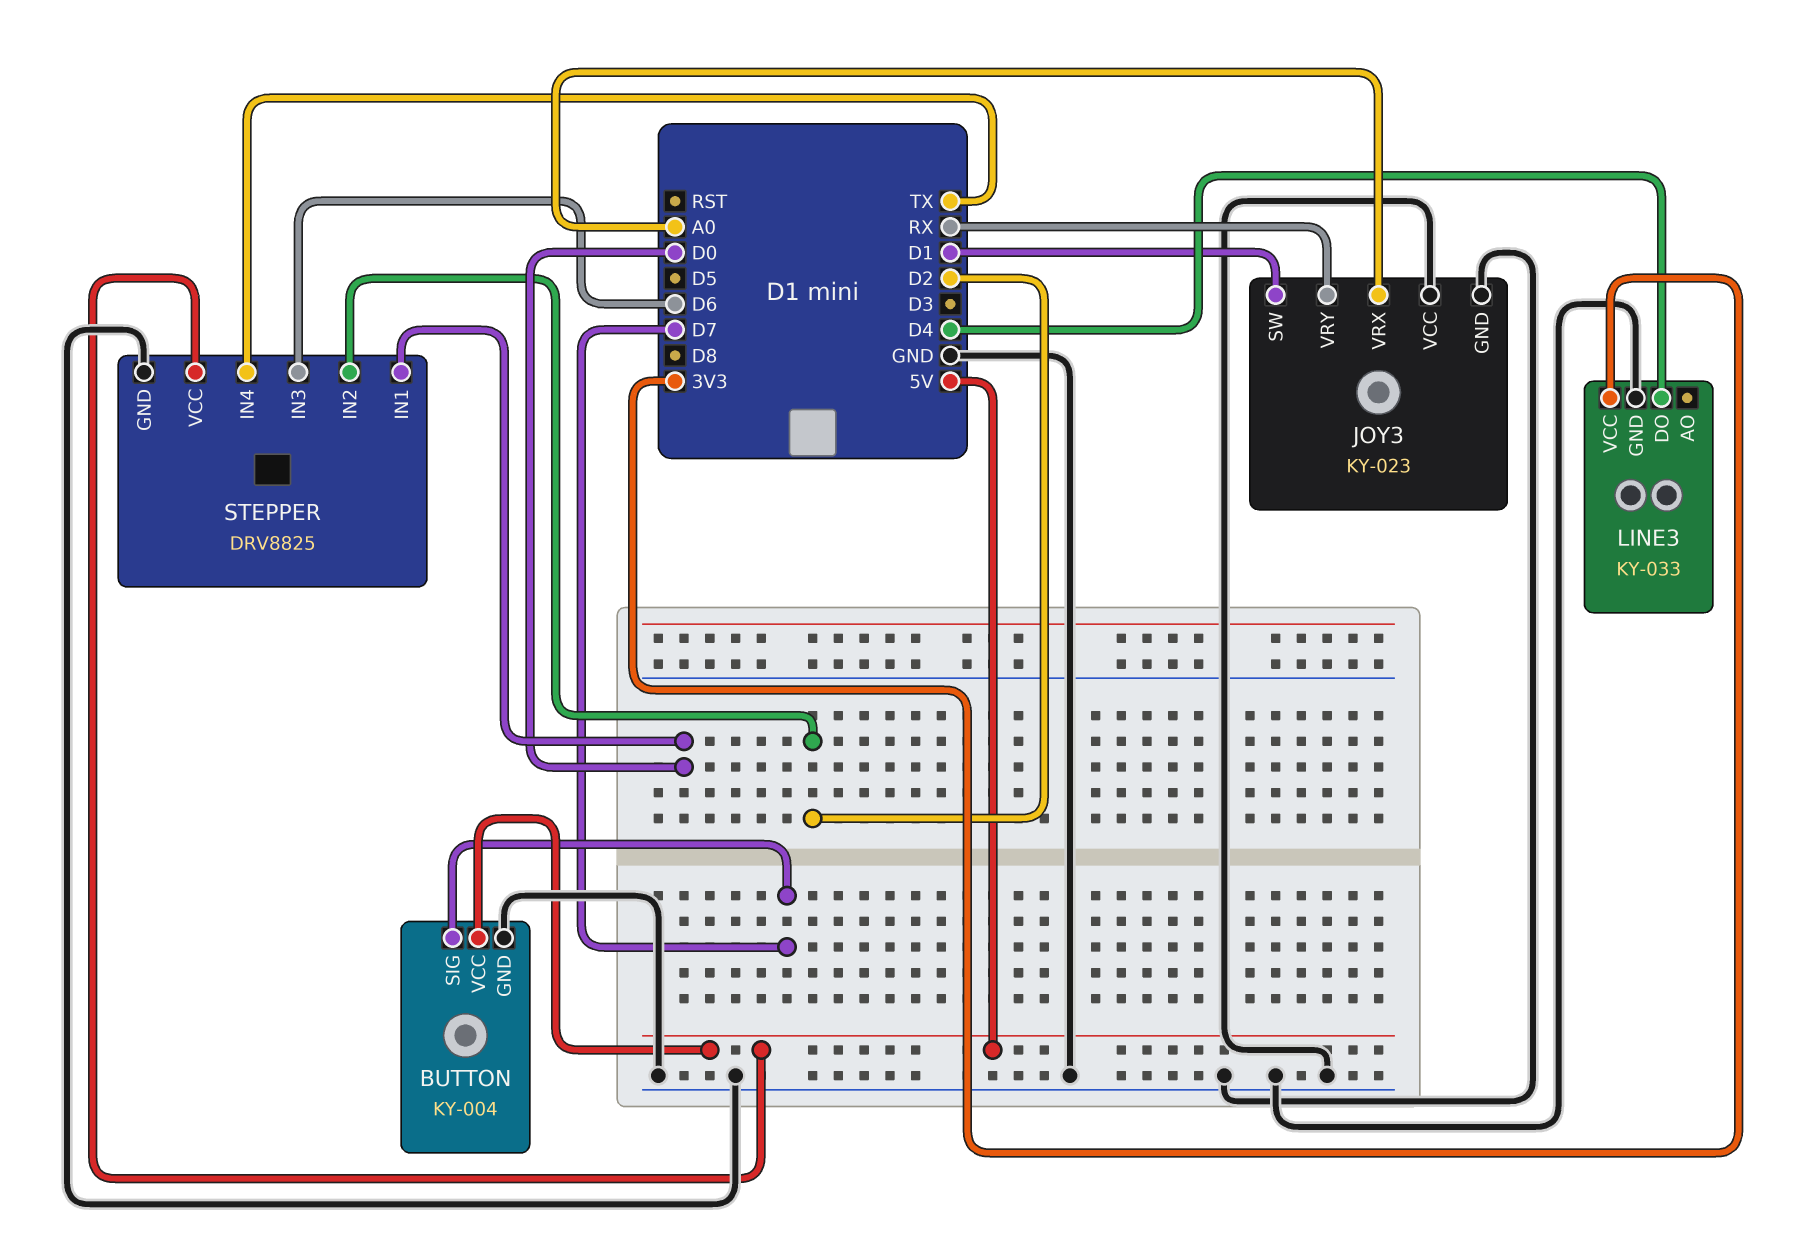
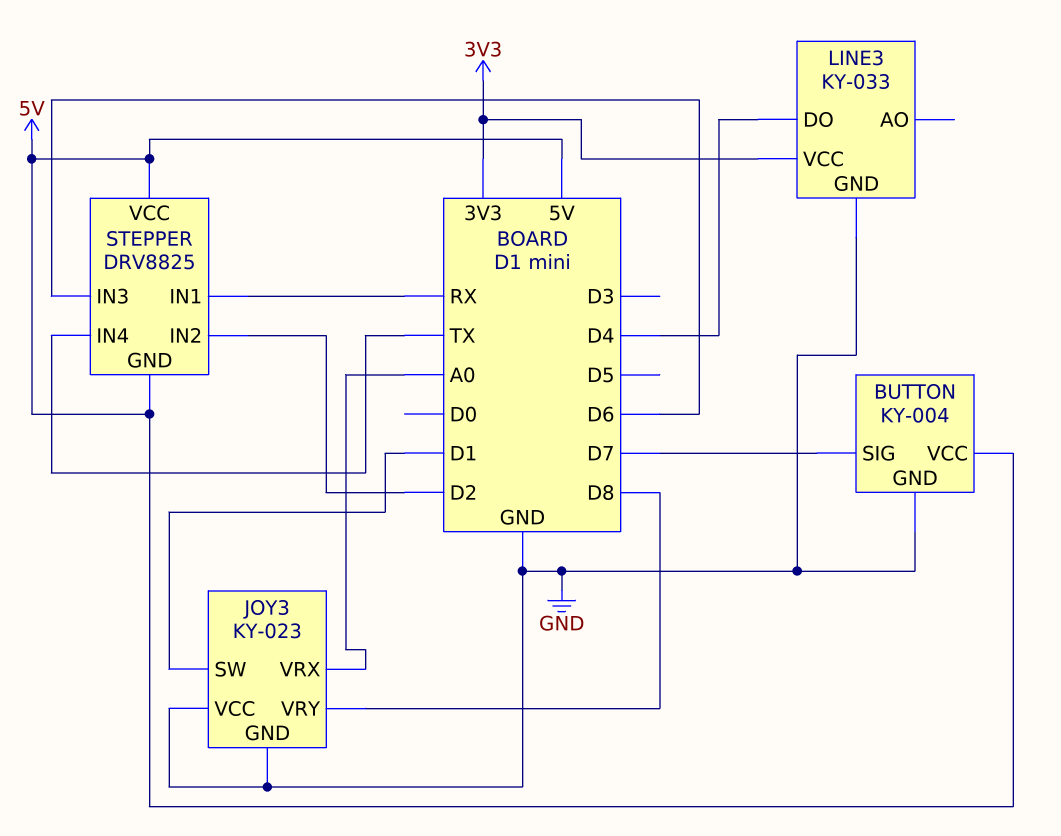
JOY3 pin VRY: RX -> D8
STEPPER pin GND: GND -> 5V
STEPPER pin IN1: D0 -> RX

